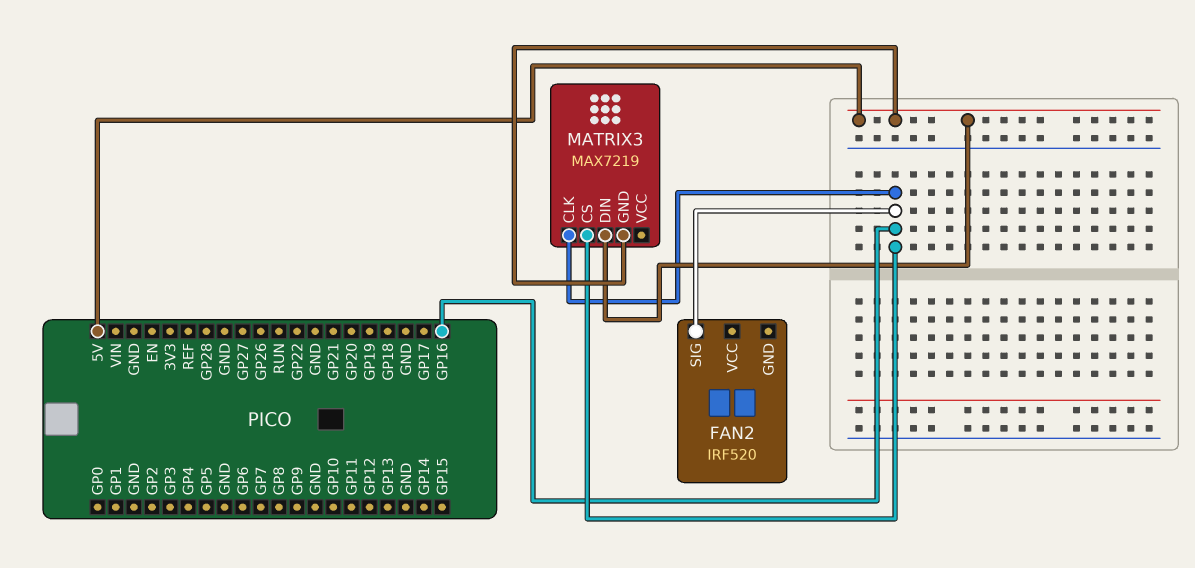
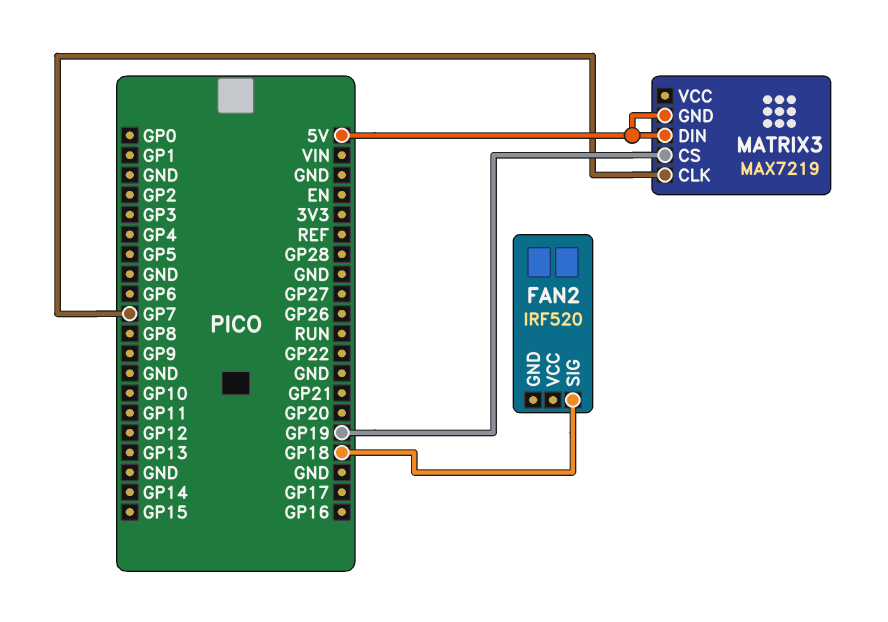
FAN2 pin SIG: GP16 -> GP18
MATRIX3 pin CLK: GP16 -> GP7
MATRIX3 pin CS: GP16 -> GP19

